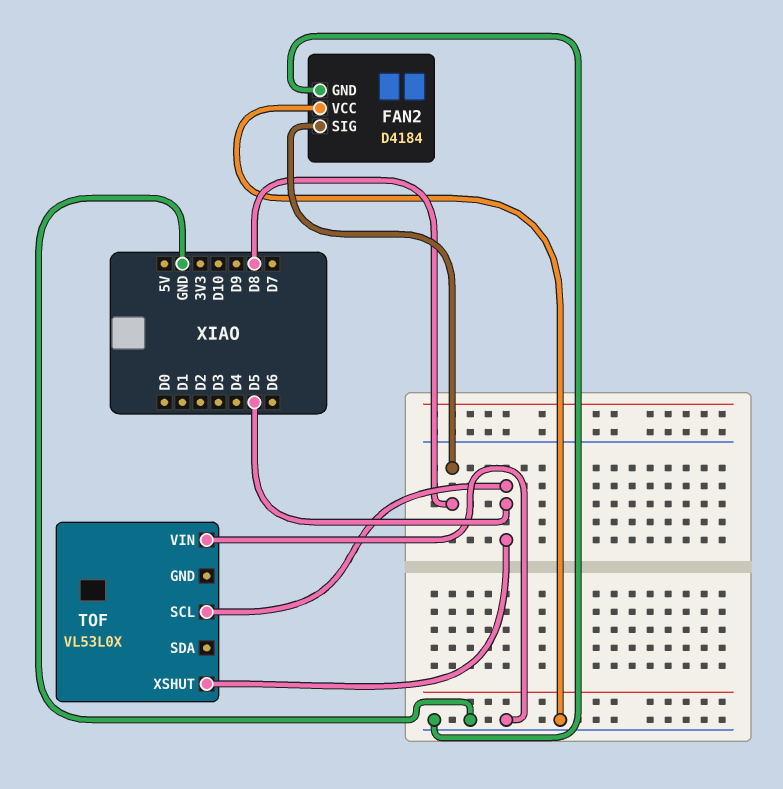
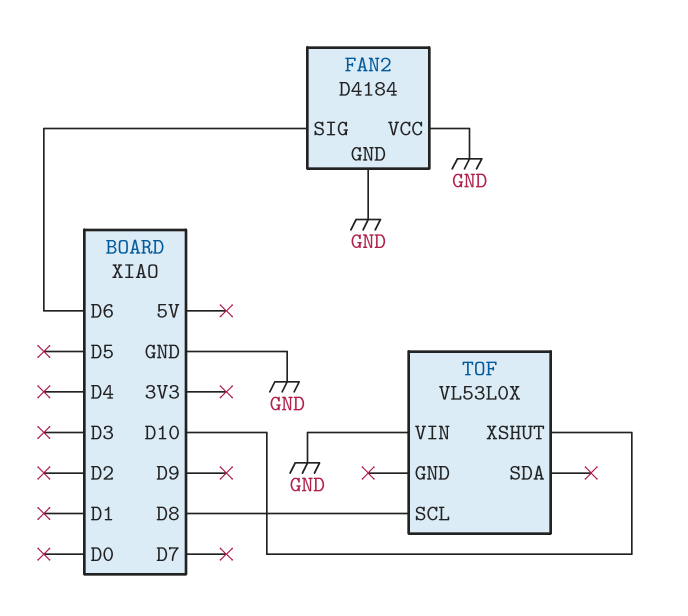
FAN2 pin SIG: D8 -> D6
TOF pin SCL: D5 -> D8
TOF pin XSHUT: D5 -> D10

